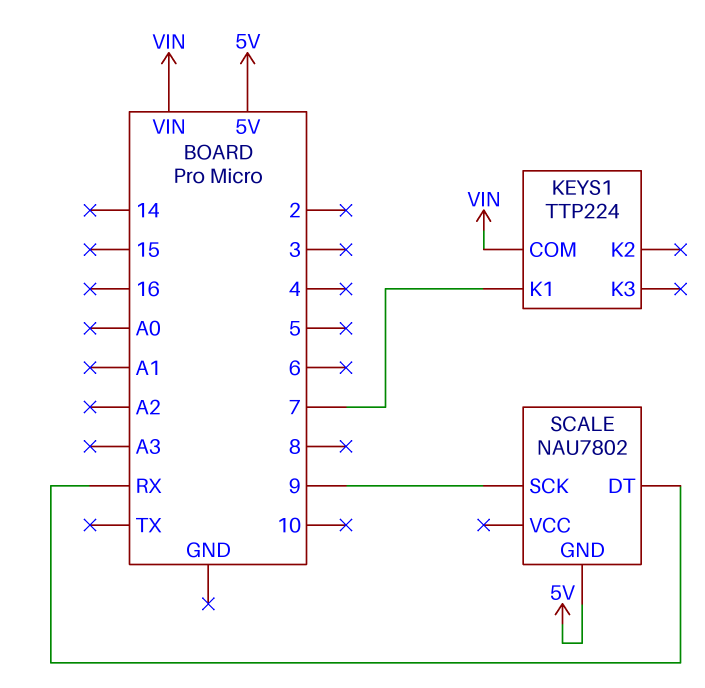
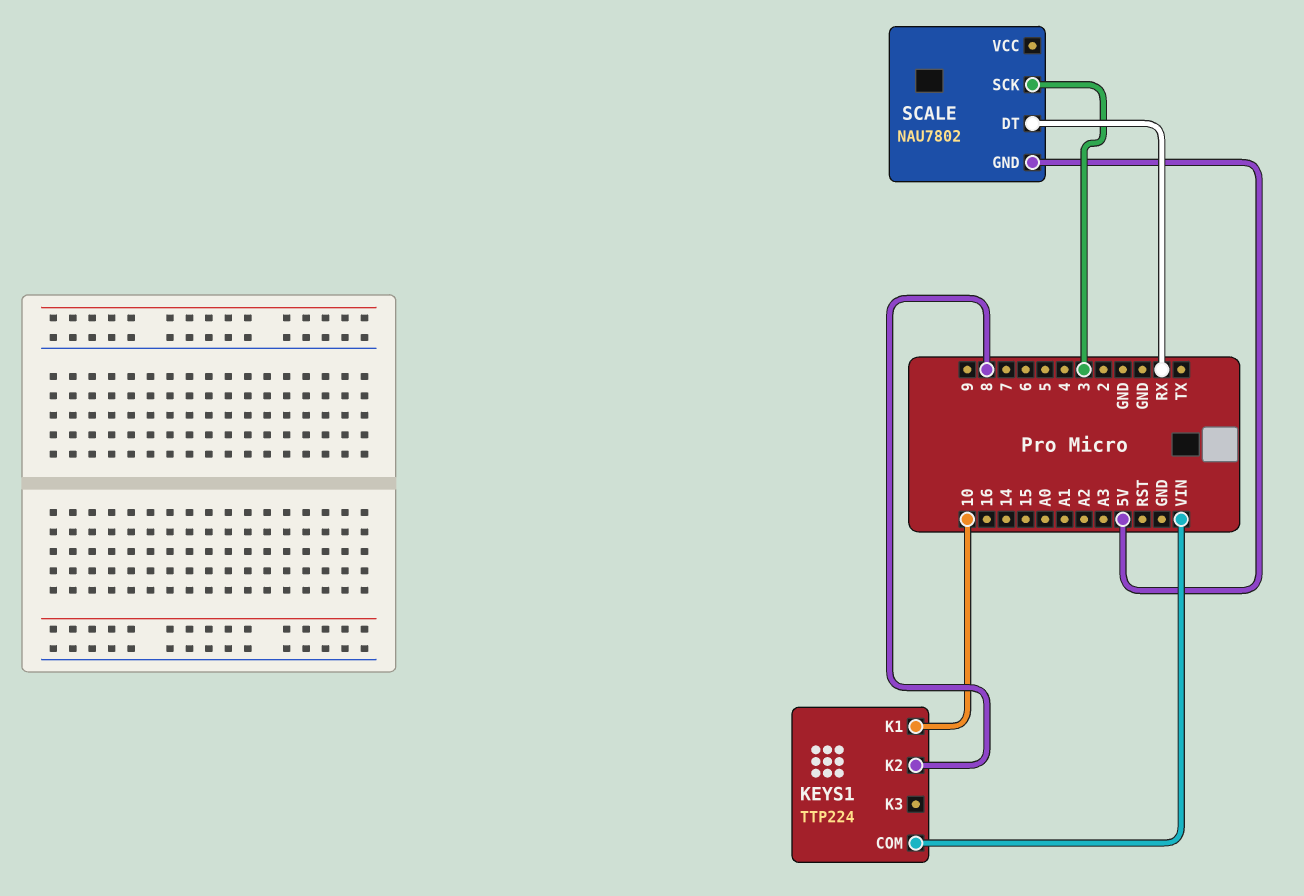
KEYS1 pin K1: 7 -> 10
KEYS1 pin K2: none -> 8
SCALE pin SCK: 9 -> 3

